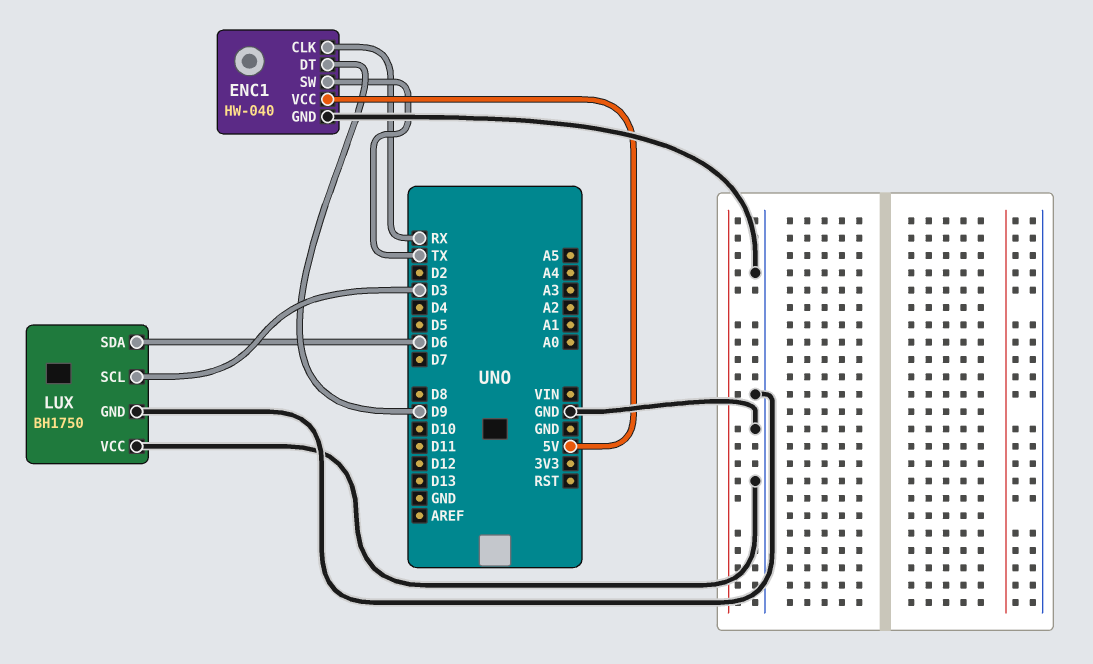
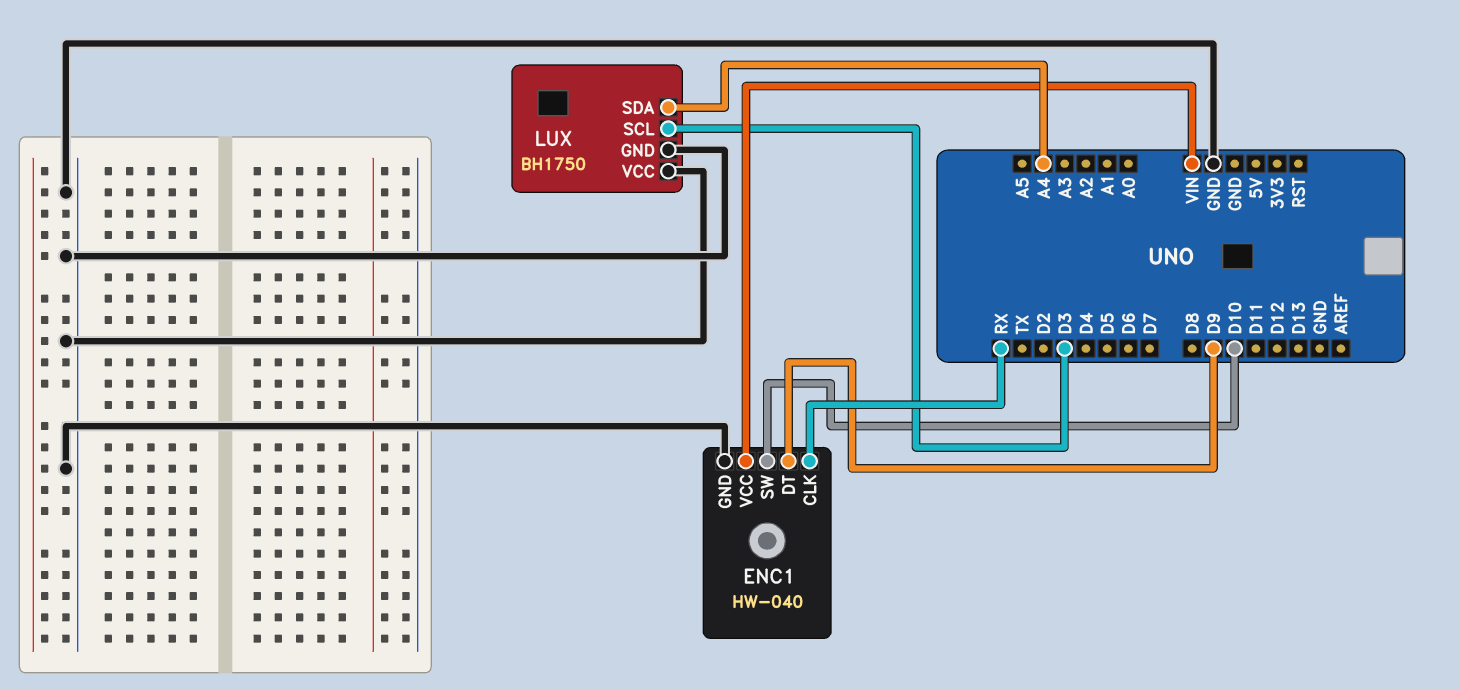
ENC1 pin SW: TX -> D10
ENC1 pin VCC: 5V -> VIN
LUX pin SDA: D6 -> A4

